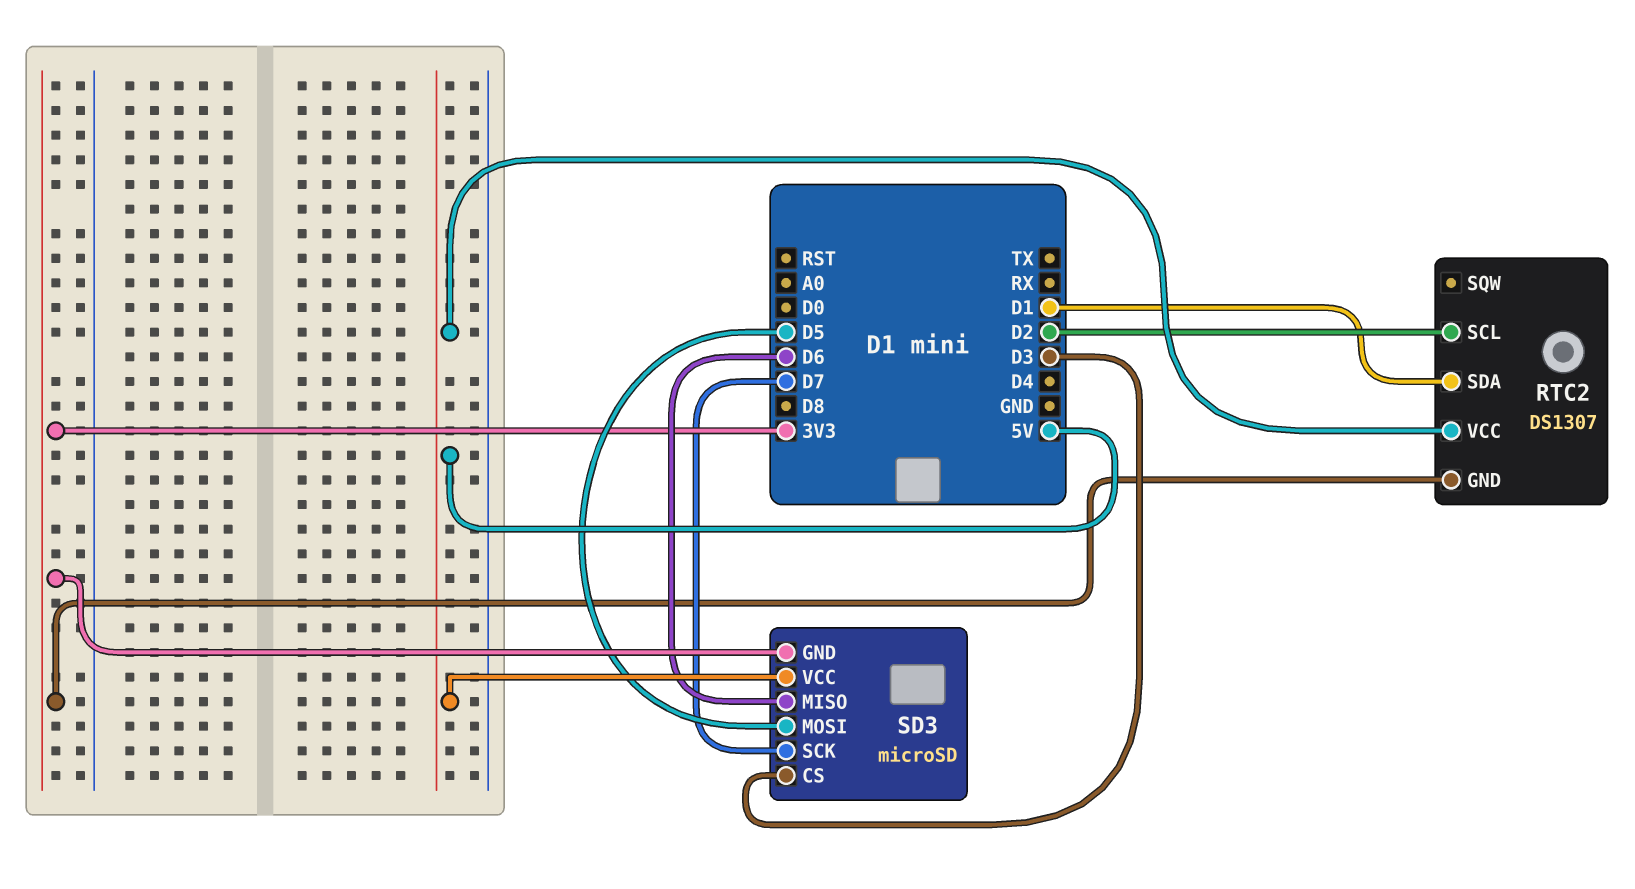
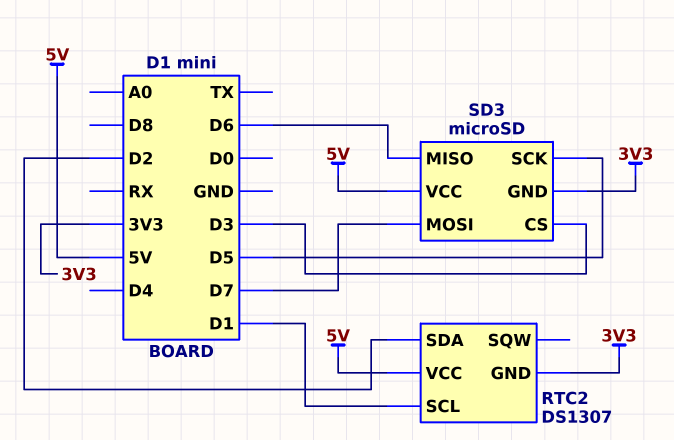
RTC2 pin SCL: D2 -> D1
RTC2 pin SDA: D1 -> D2
SD3 pin MOSI: D5 -> D7
SD3 pin SCK: D7 -> D5

